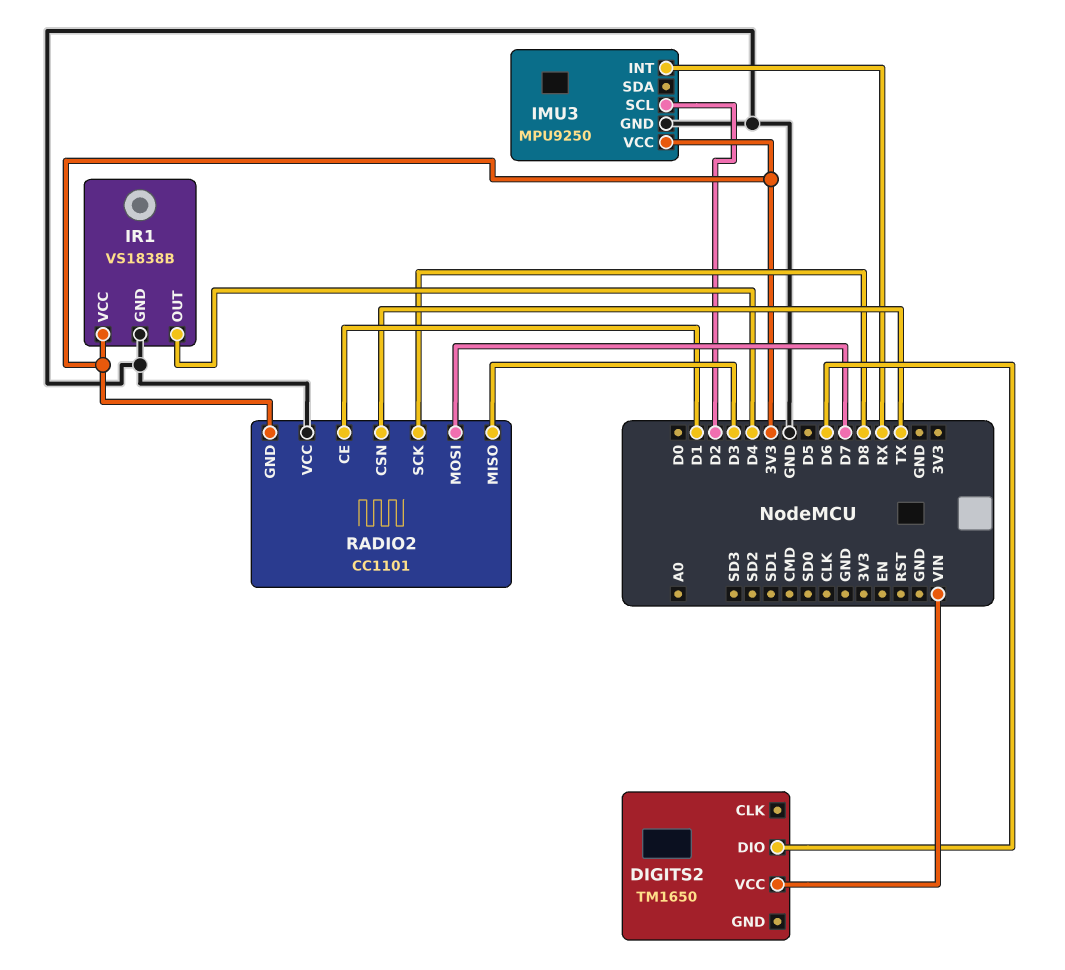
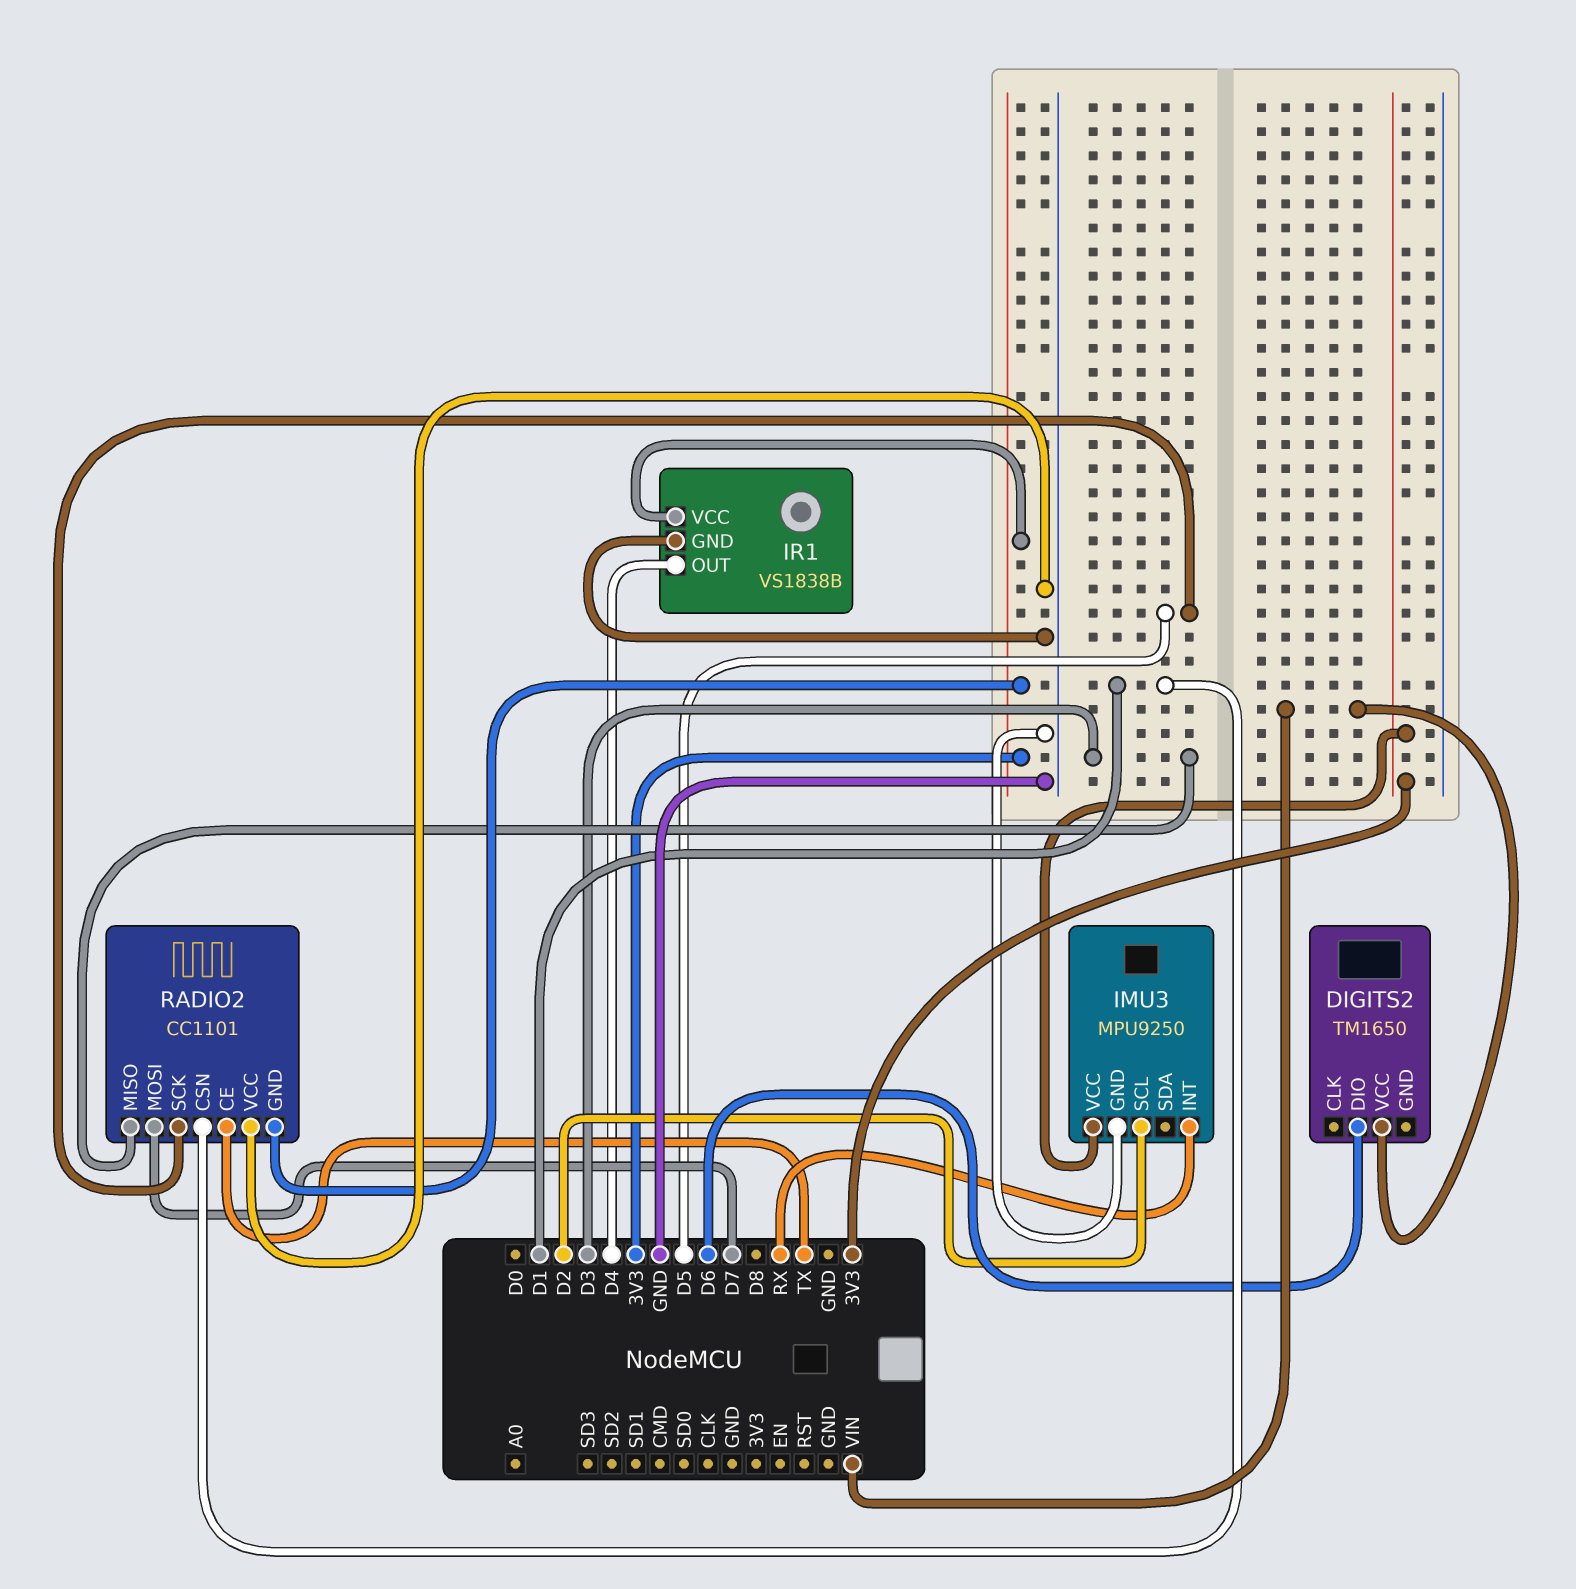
RADIO2 pin CE: D1 -> TX
RADIO2 pin CSN: TX -> D1
RADIO2 pin SCK: D8 -> D5

